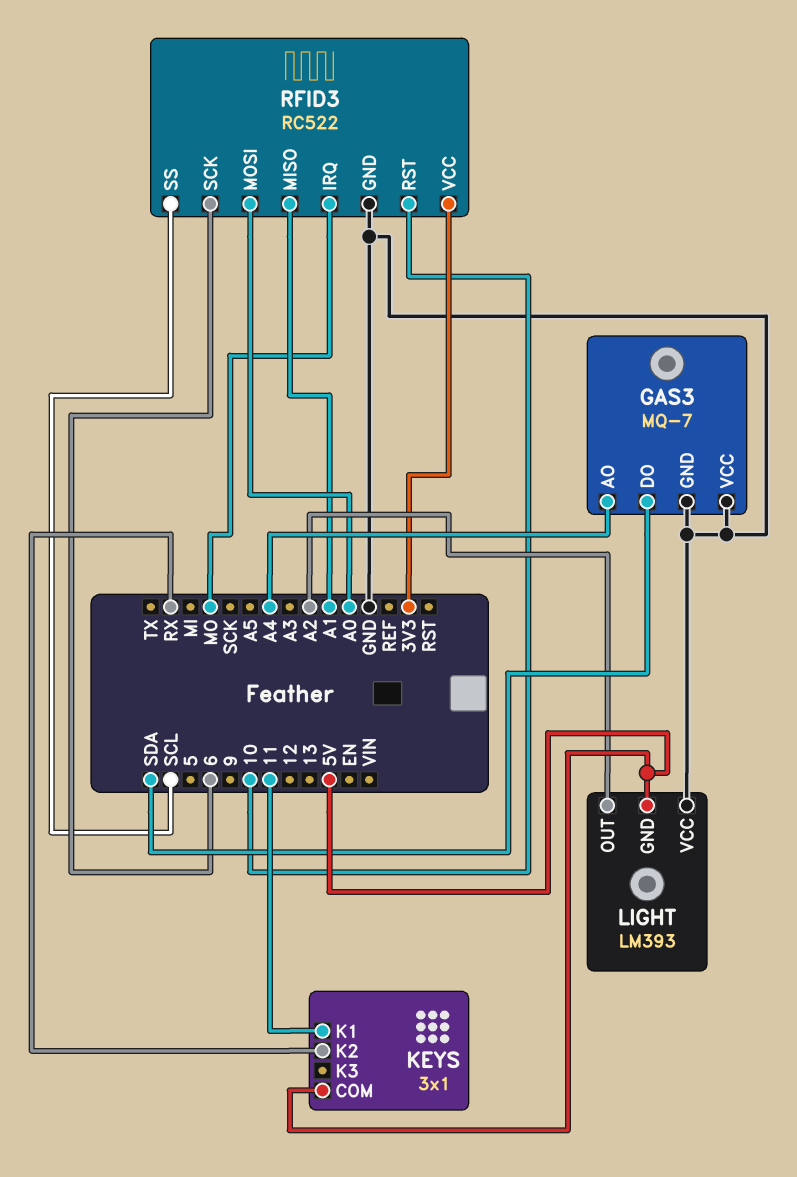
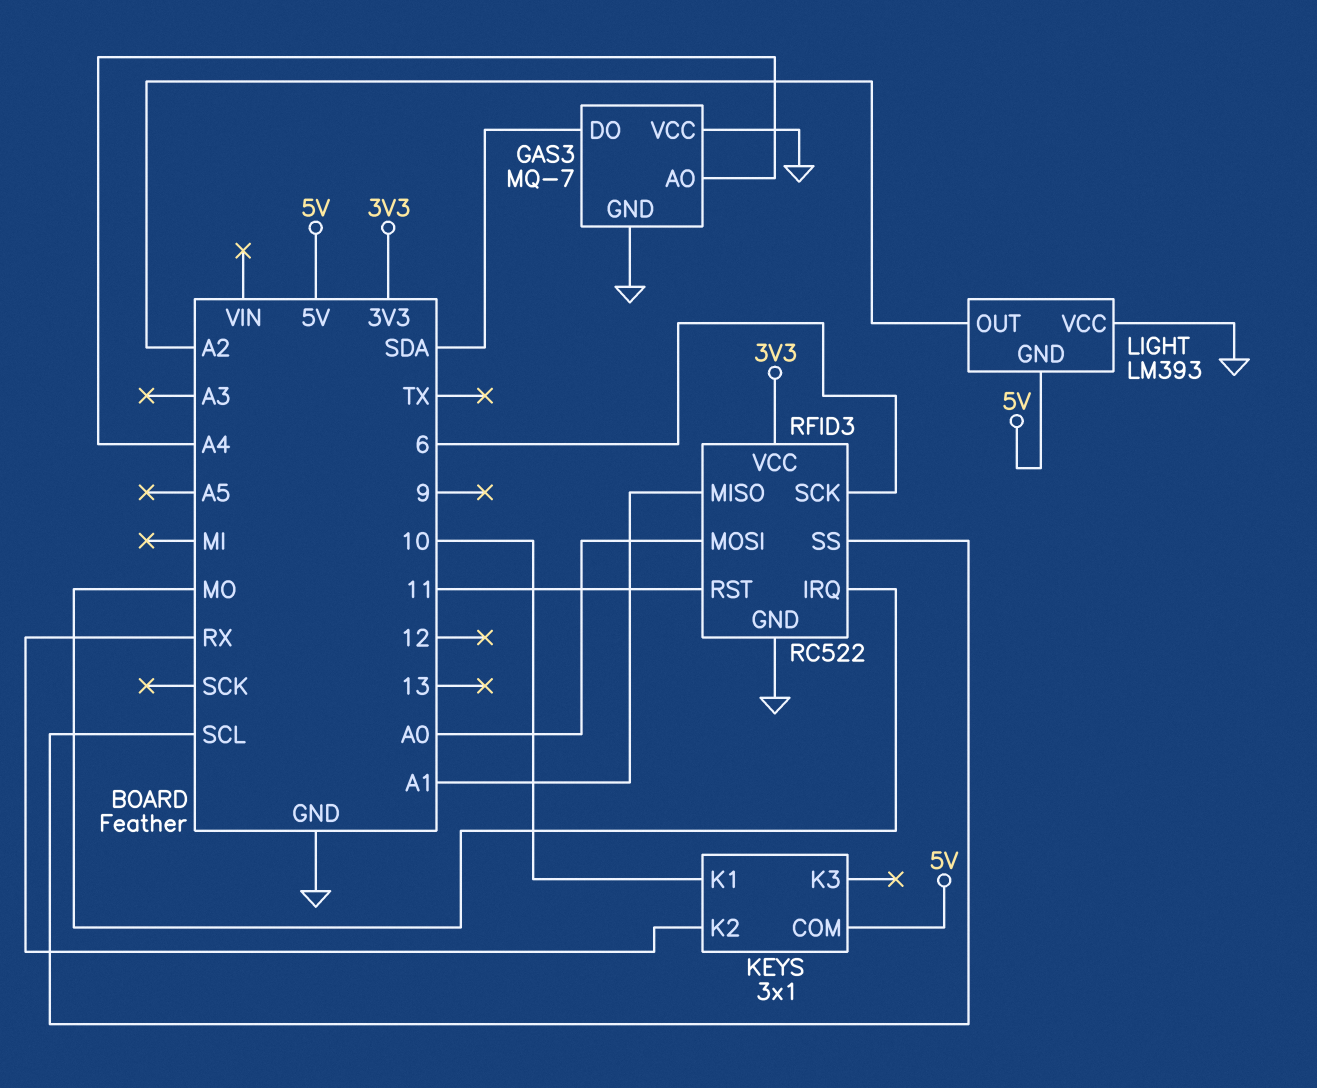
KEYS pin K1: 11 -> 10
RFID3 pin RST: 10 -> 11

